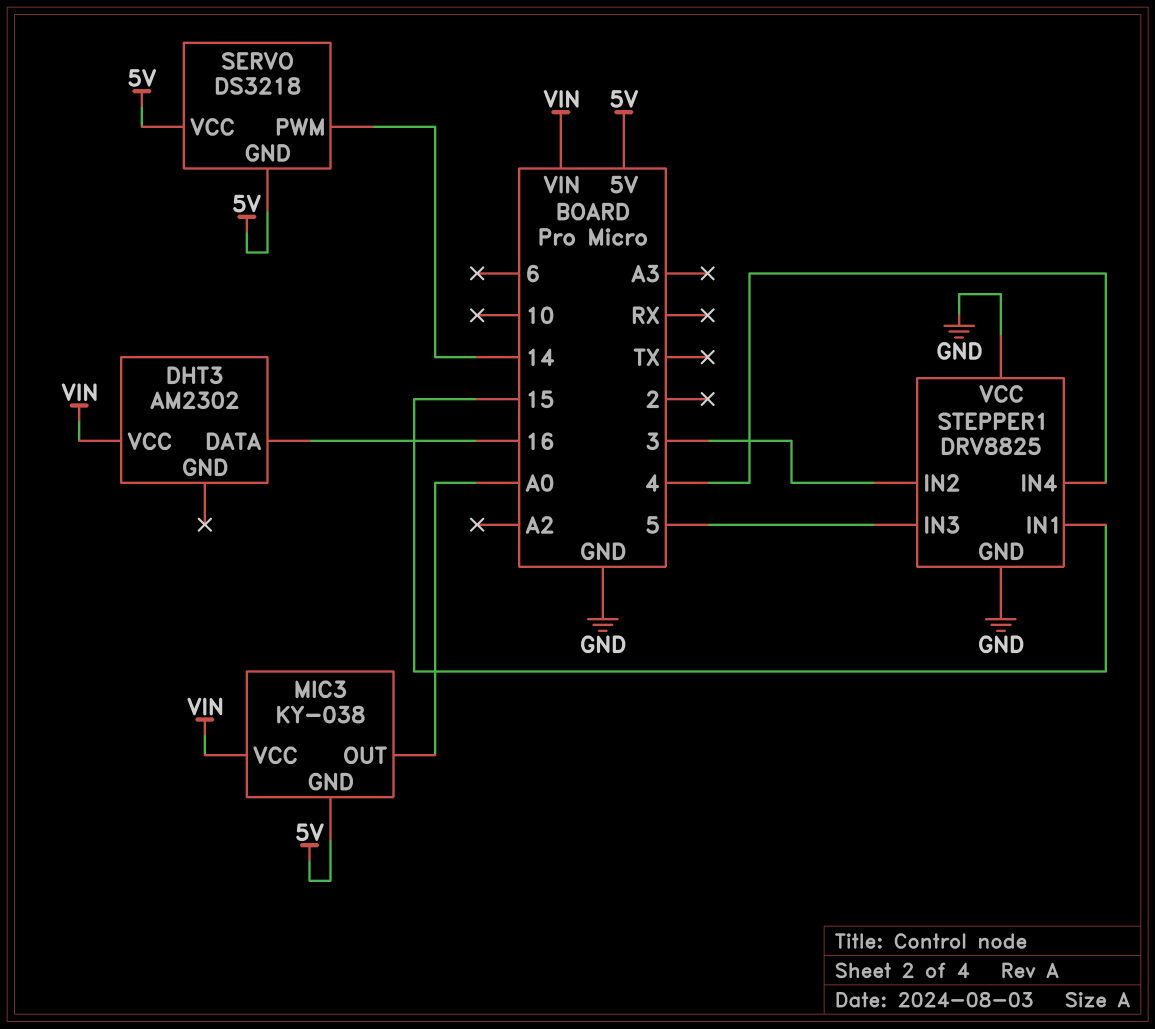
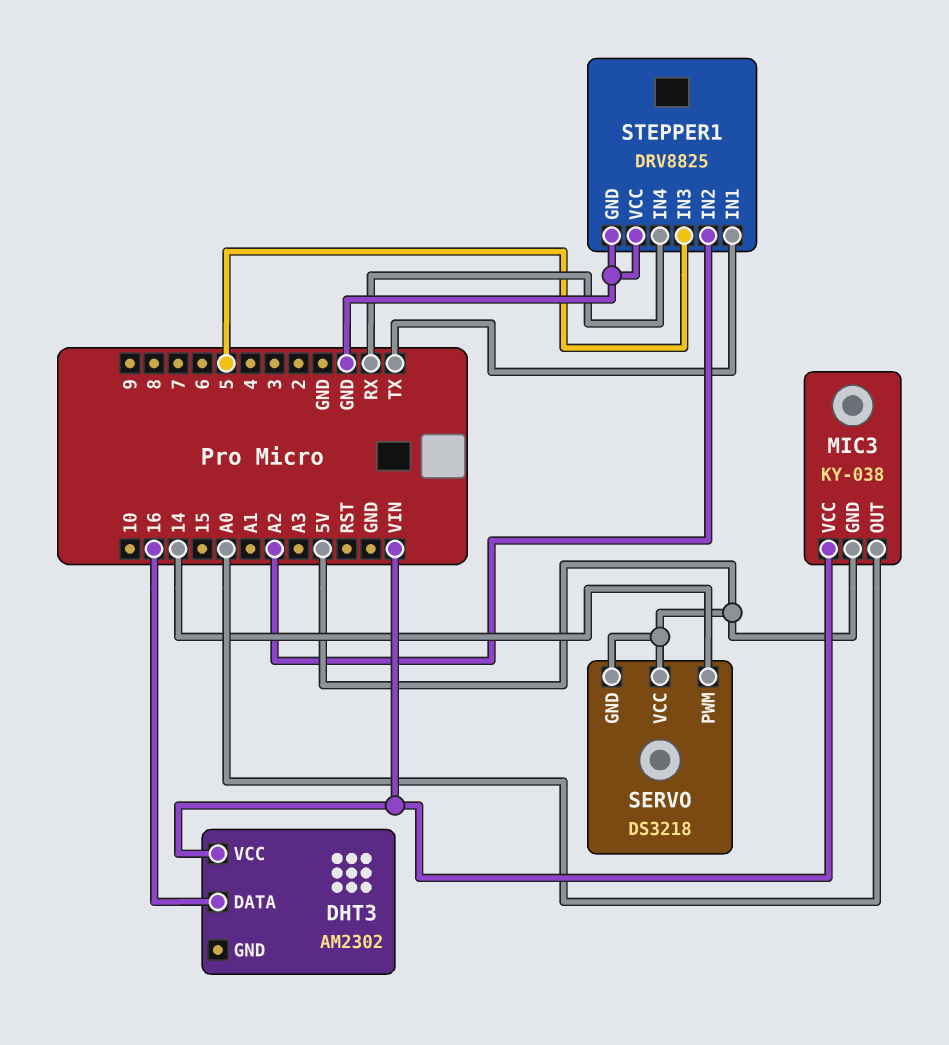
STEPPER1 pin IN1: 15 -> TX
STEPPER1 pin IN2: 3 -> A2
STEPPER1 pin IN4: 4 -> RX

